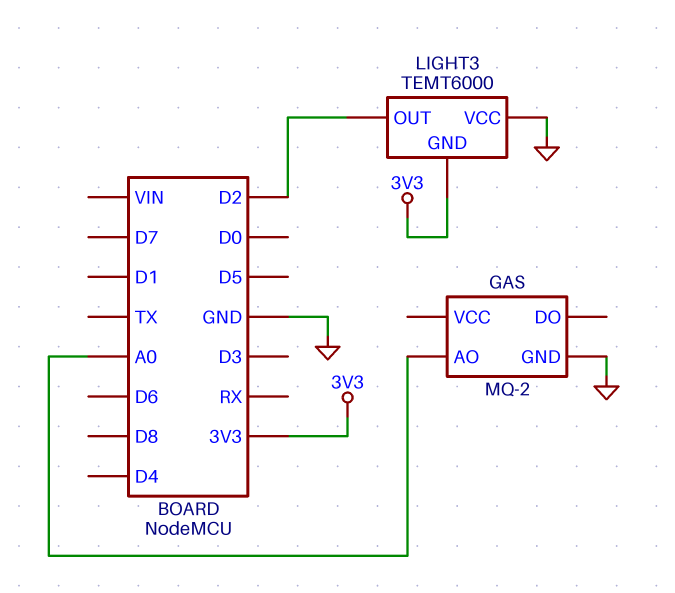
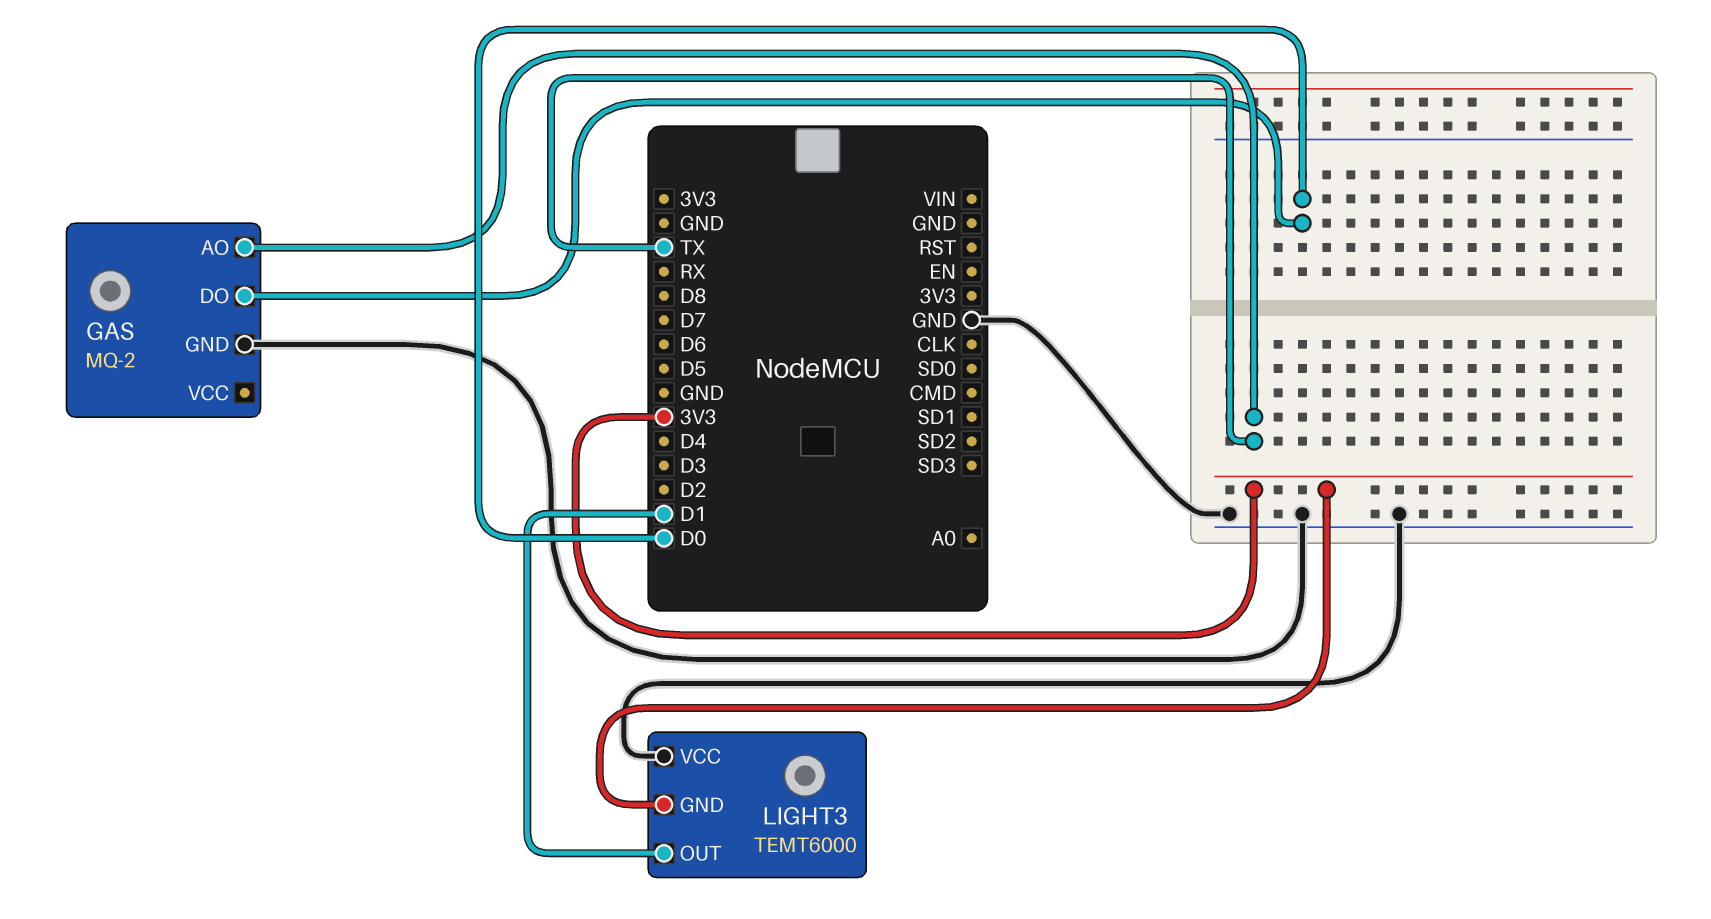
GAS pin AO: A0 -> TX
GAS pin DO: none -> D0
LIGHT3 pin OUT: D2 -> D1

